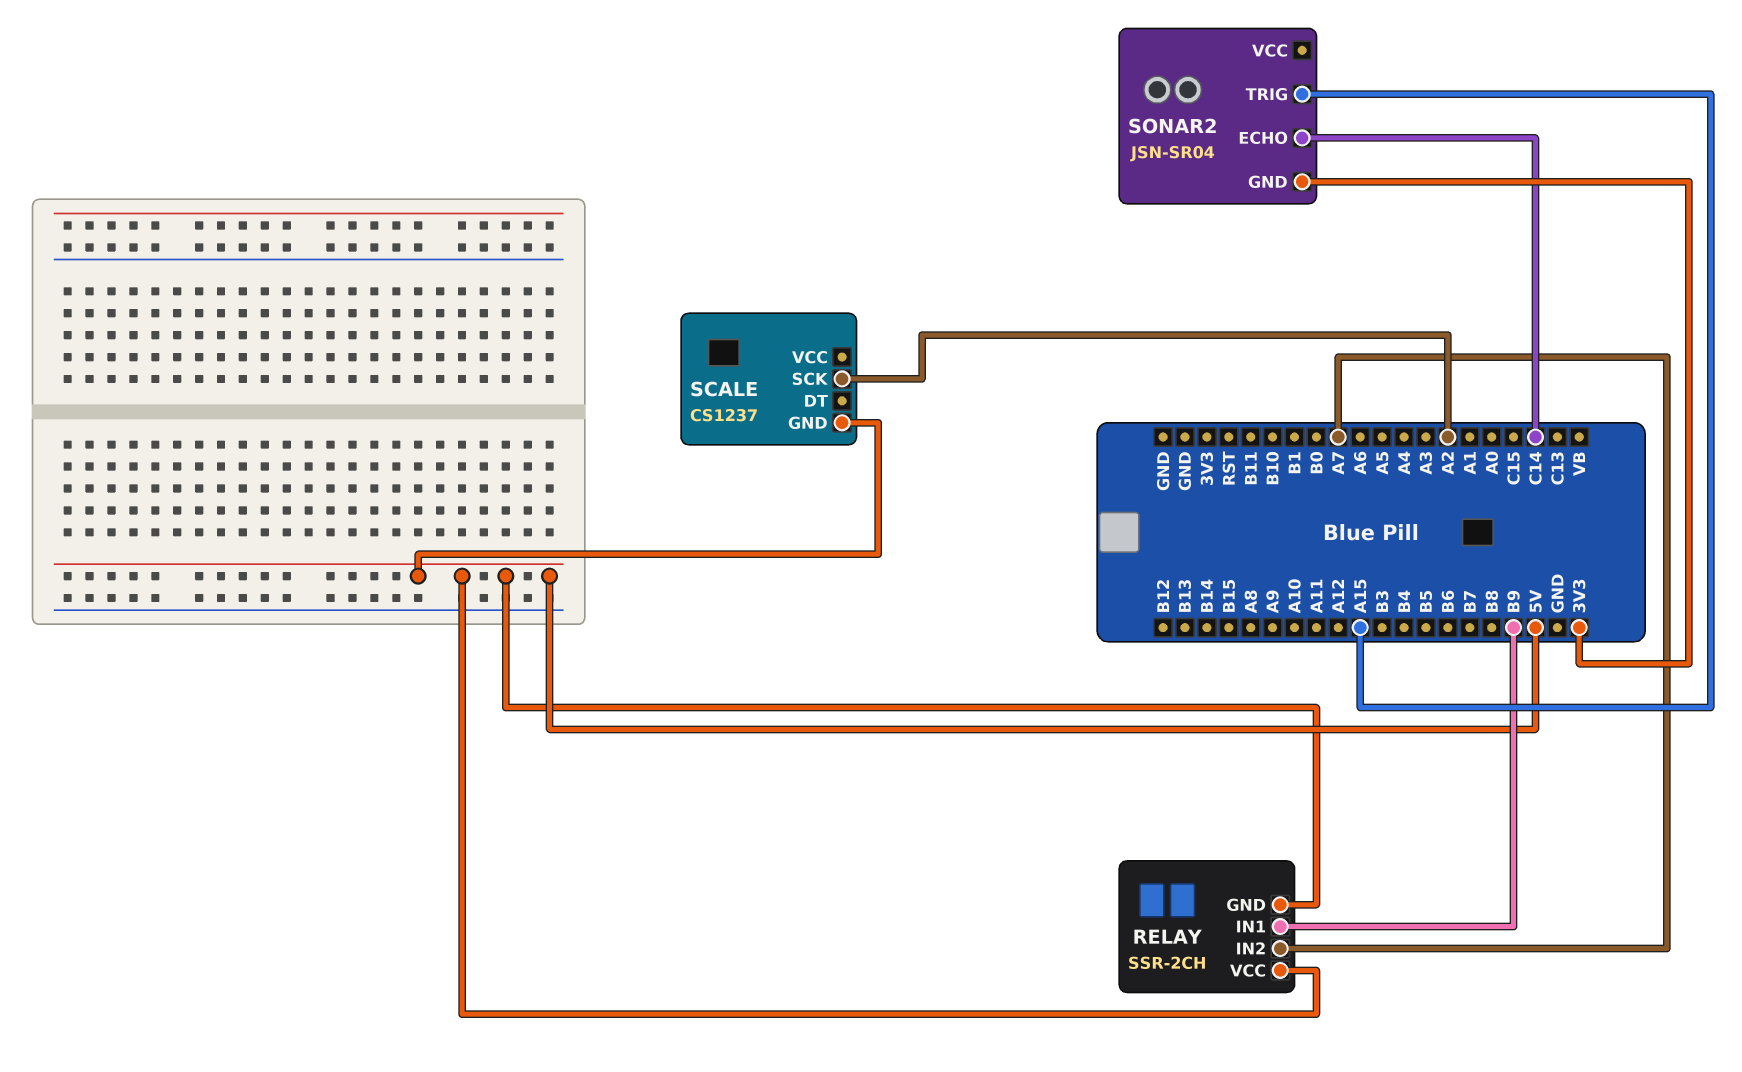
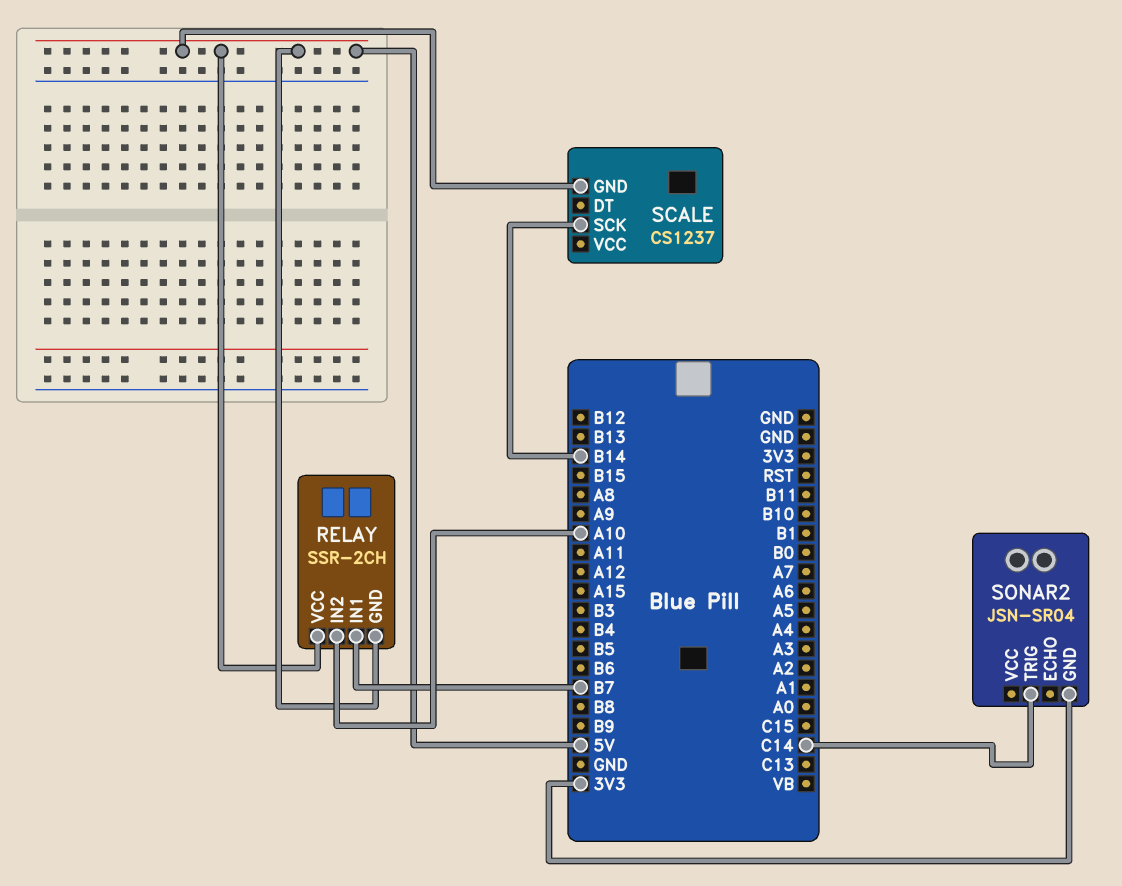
RELAY pin IN1: B9 -> B7
RELAY pin IN2: A7 -> A10
SCALE pin SCK: A2 -> B14
SONAR2 pin ECHO: C14 -> none
SONAR2 pin TRIG: A15 -> C14

